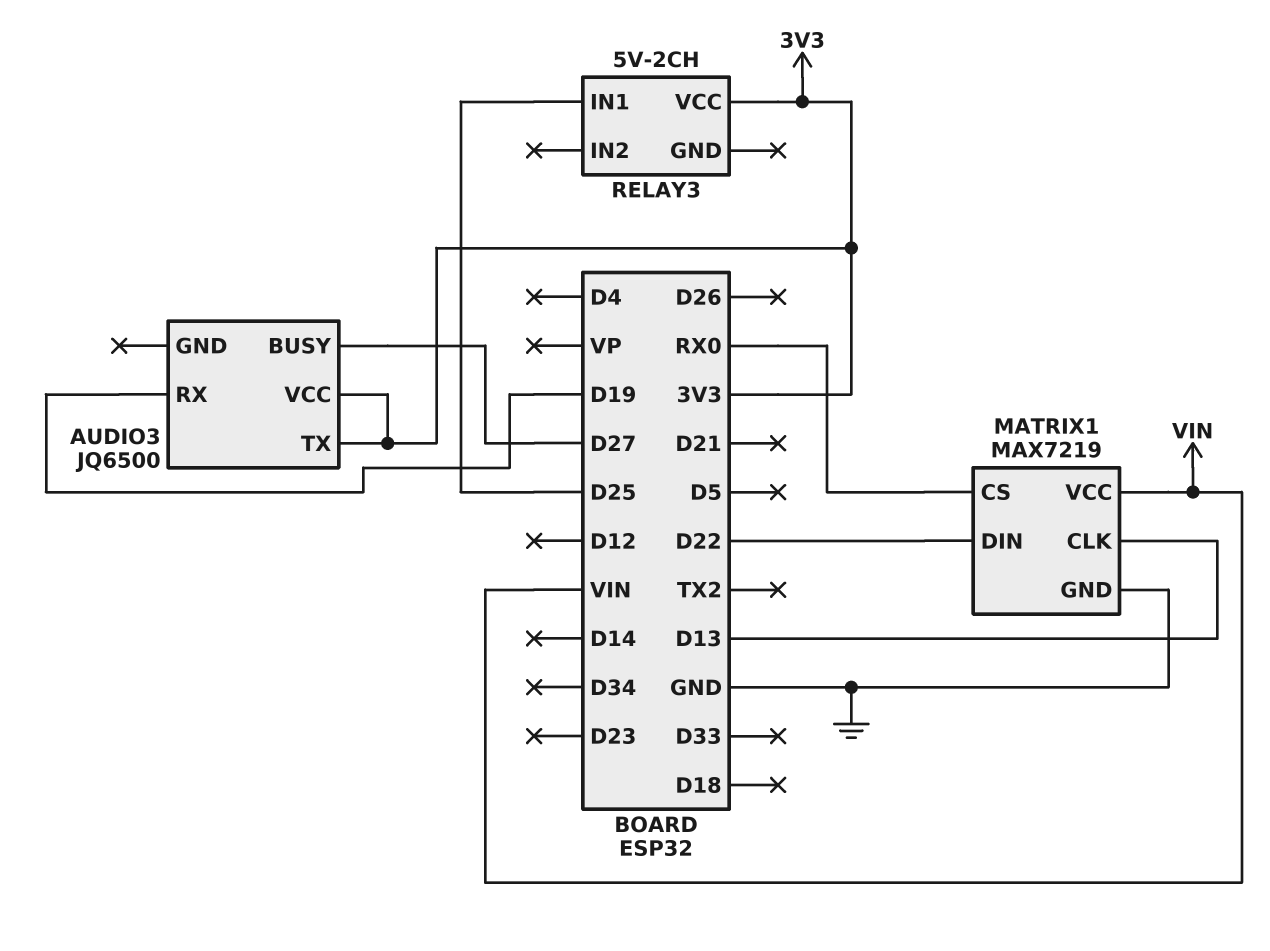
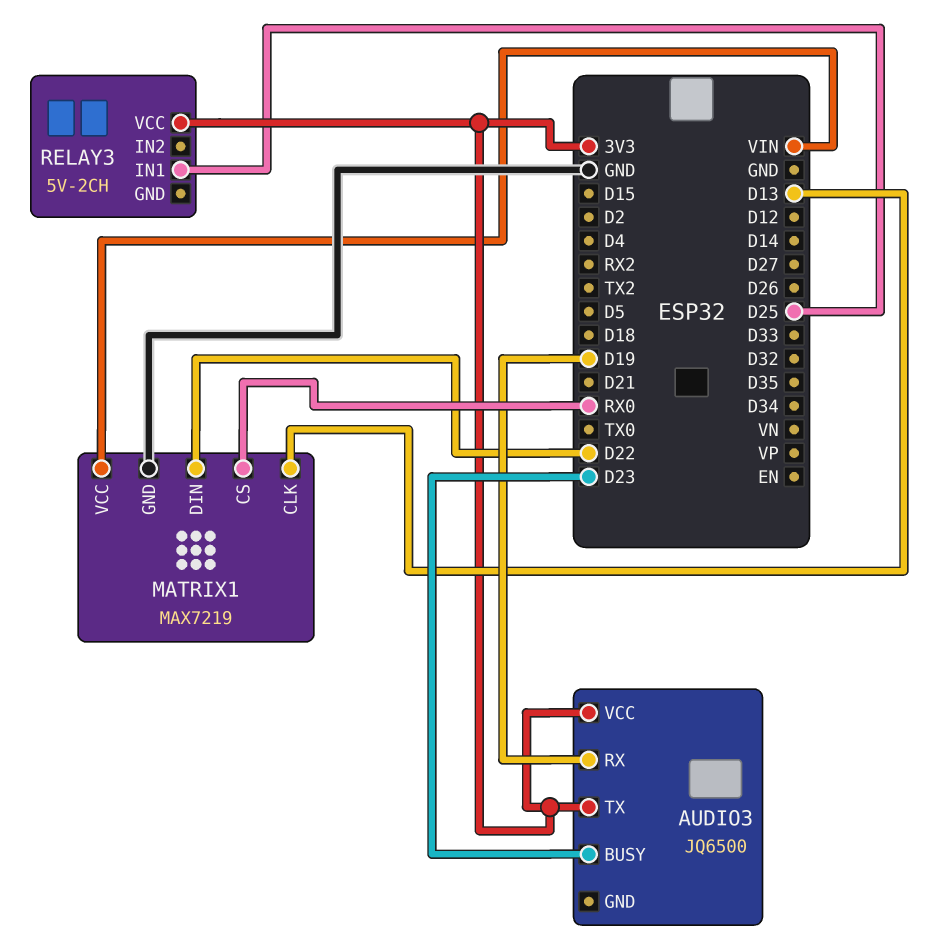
AUDIO3 pin BUSY: D27 -> D23

